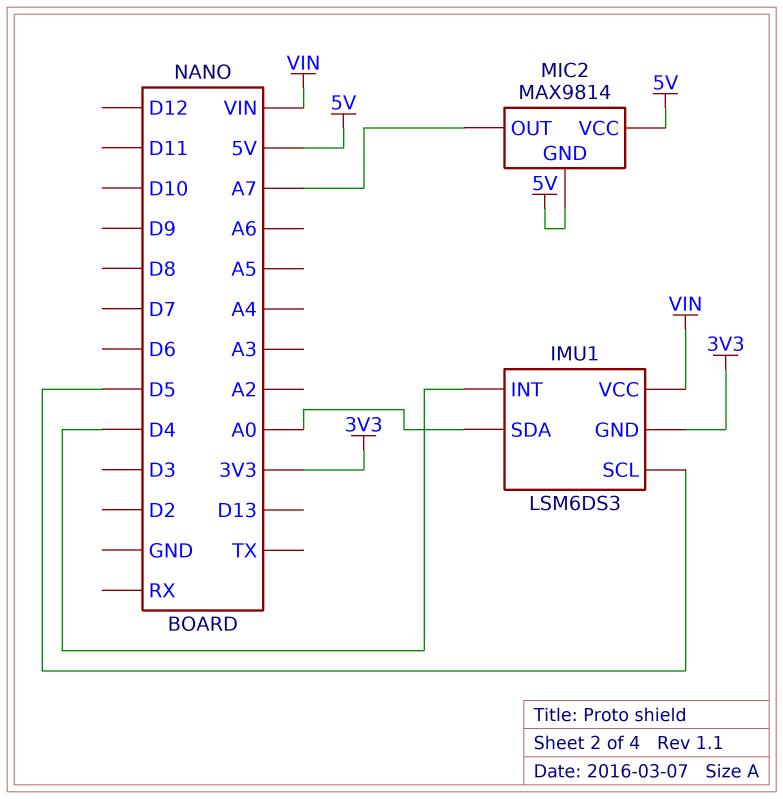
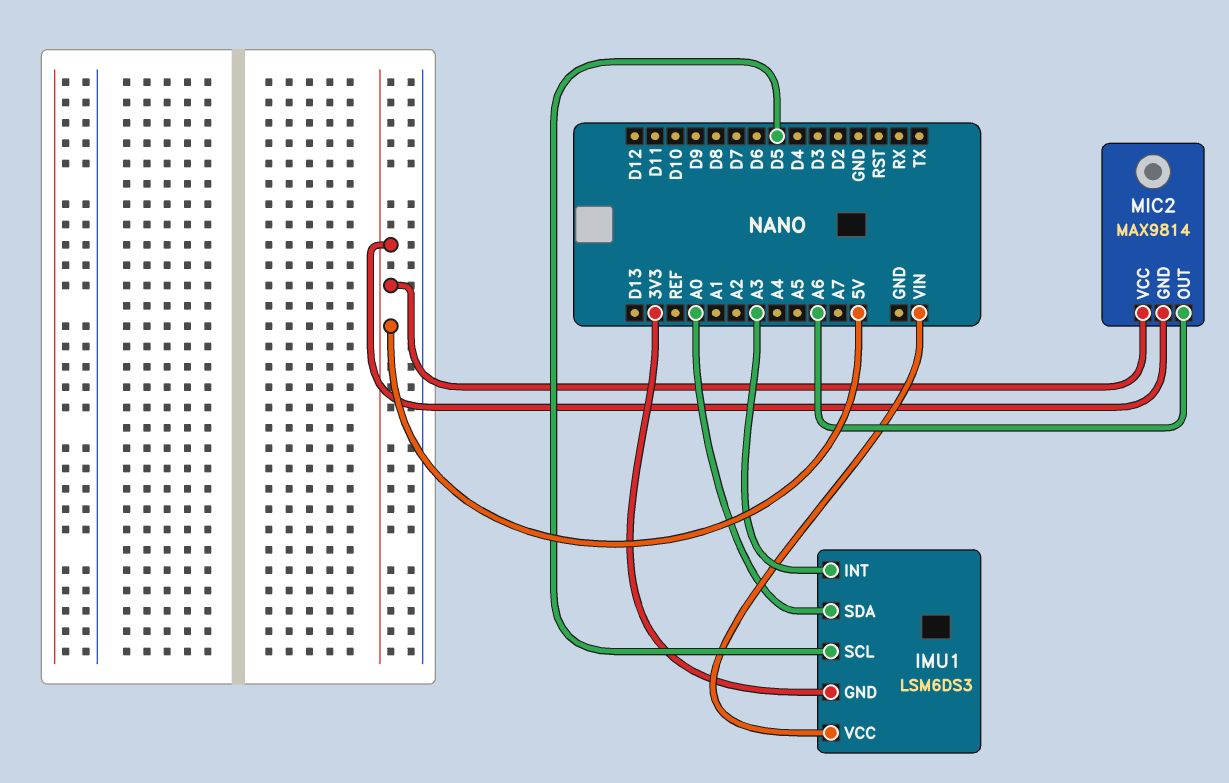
IMU1 pin INT: D4 -> A3
MIC2 pin OUT: A7 -> A6

